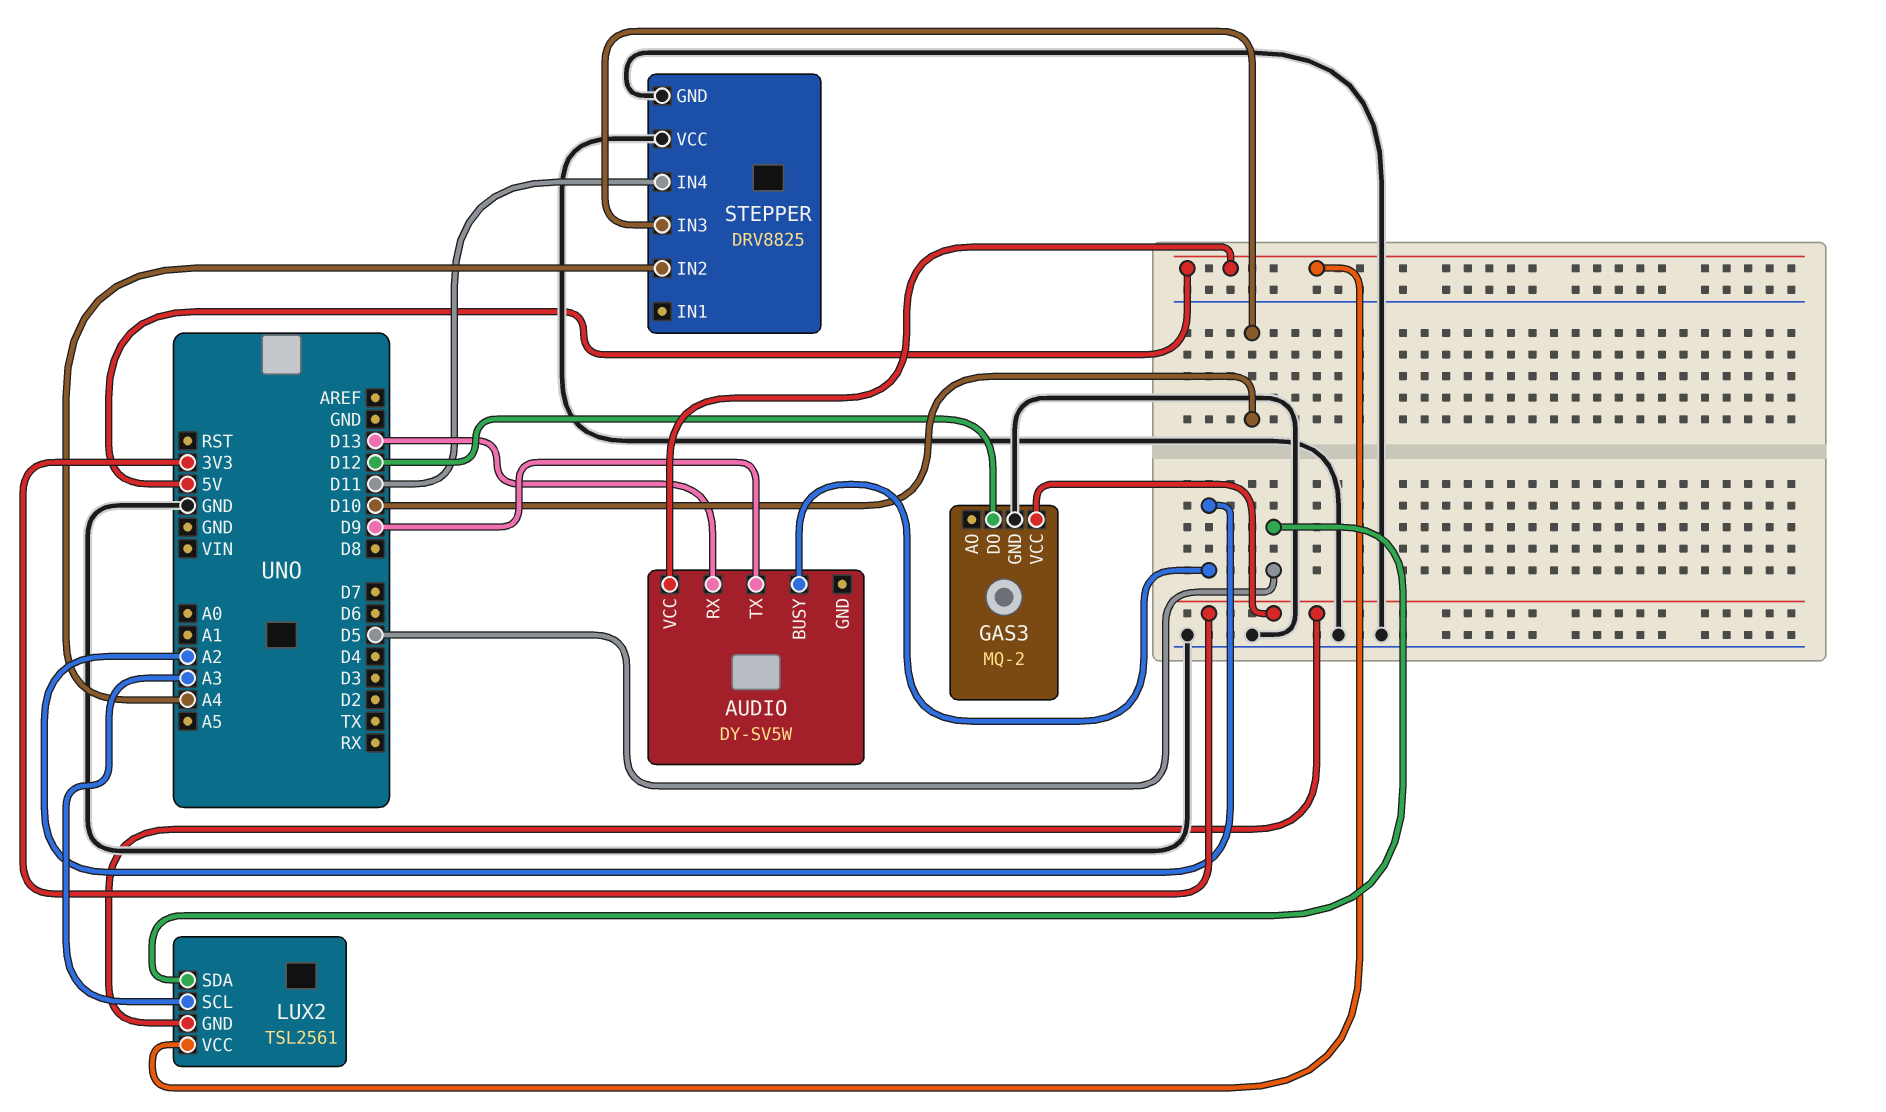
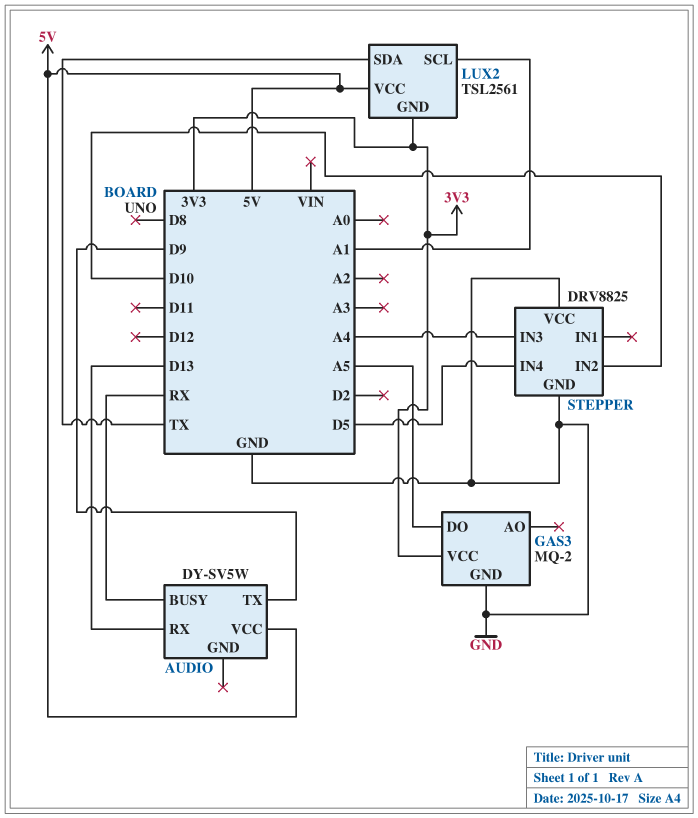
AUDIO pin BUSY: A2 -> RX
GAS3 pin DO: D12 -> A5
LUX2 pin SCL: A3 -> A1
LUX2 pin SDA: D5 -> TX
STEPPER pin IN2: A4 -> D10
STEPPER pin IN3: D10 -> A4
STEPPER pin IN4: D11 -> D5

